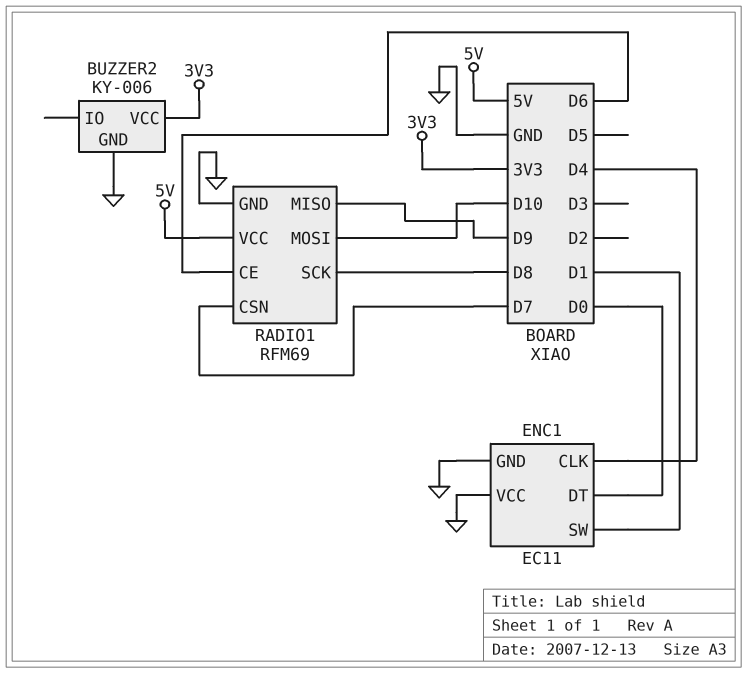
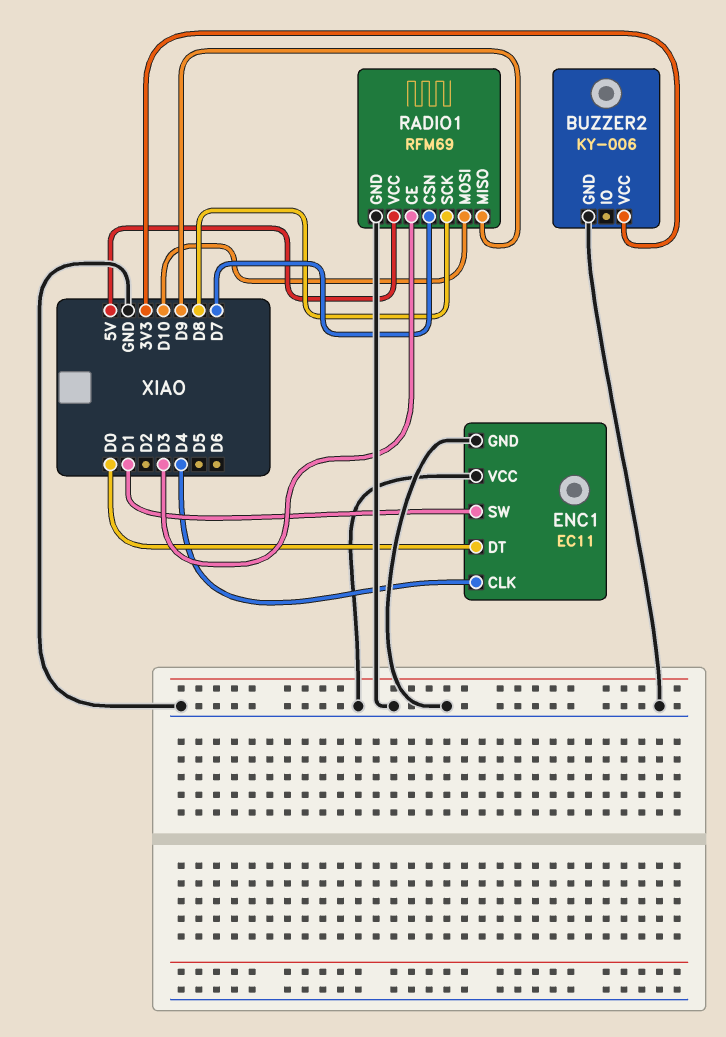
RADIO1 pin CE: D6 -> D3

